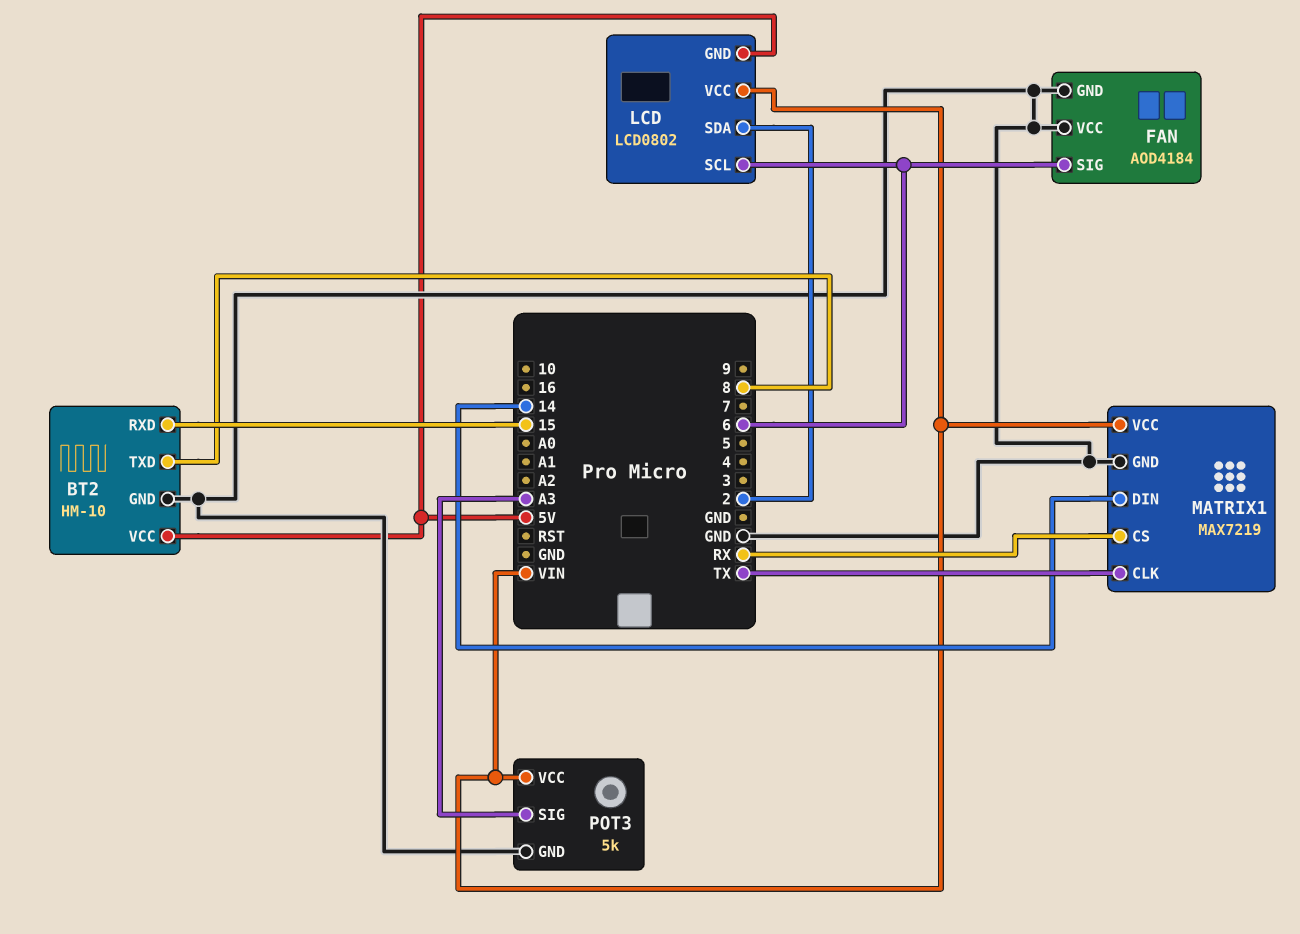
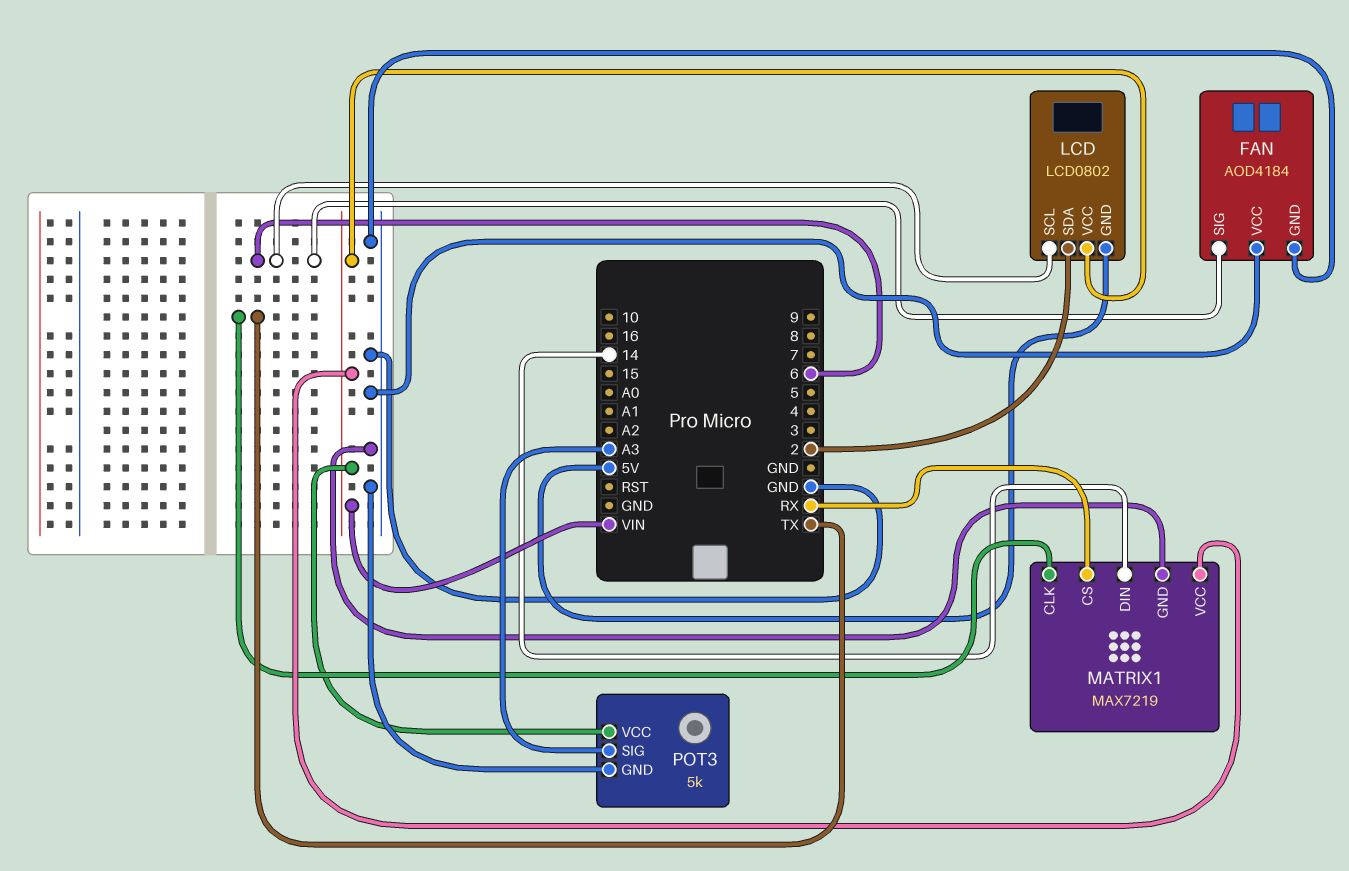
BT2: HM-10 -> none
BT2 pin GND: GND -> none
BT2 pin RXD: 15 -> none
BT2 pin TXD: 8 -> none
BT2 pin VCC: 5V -> none

